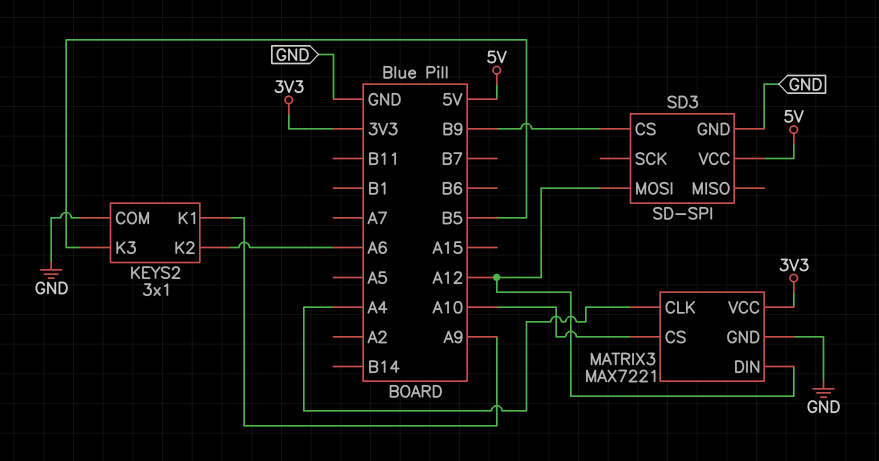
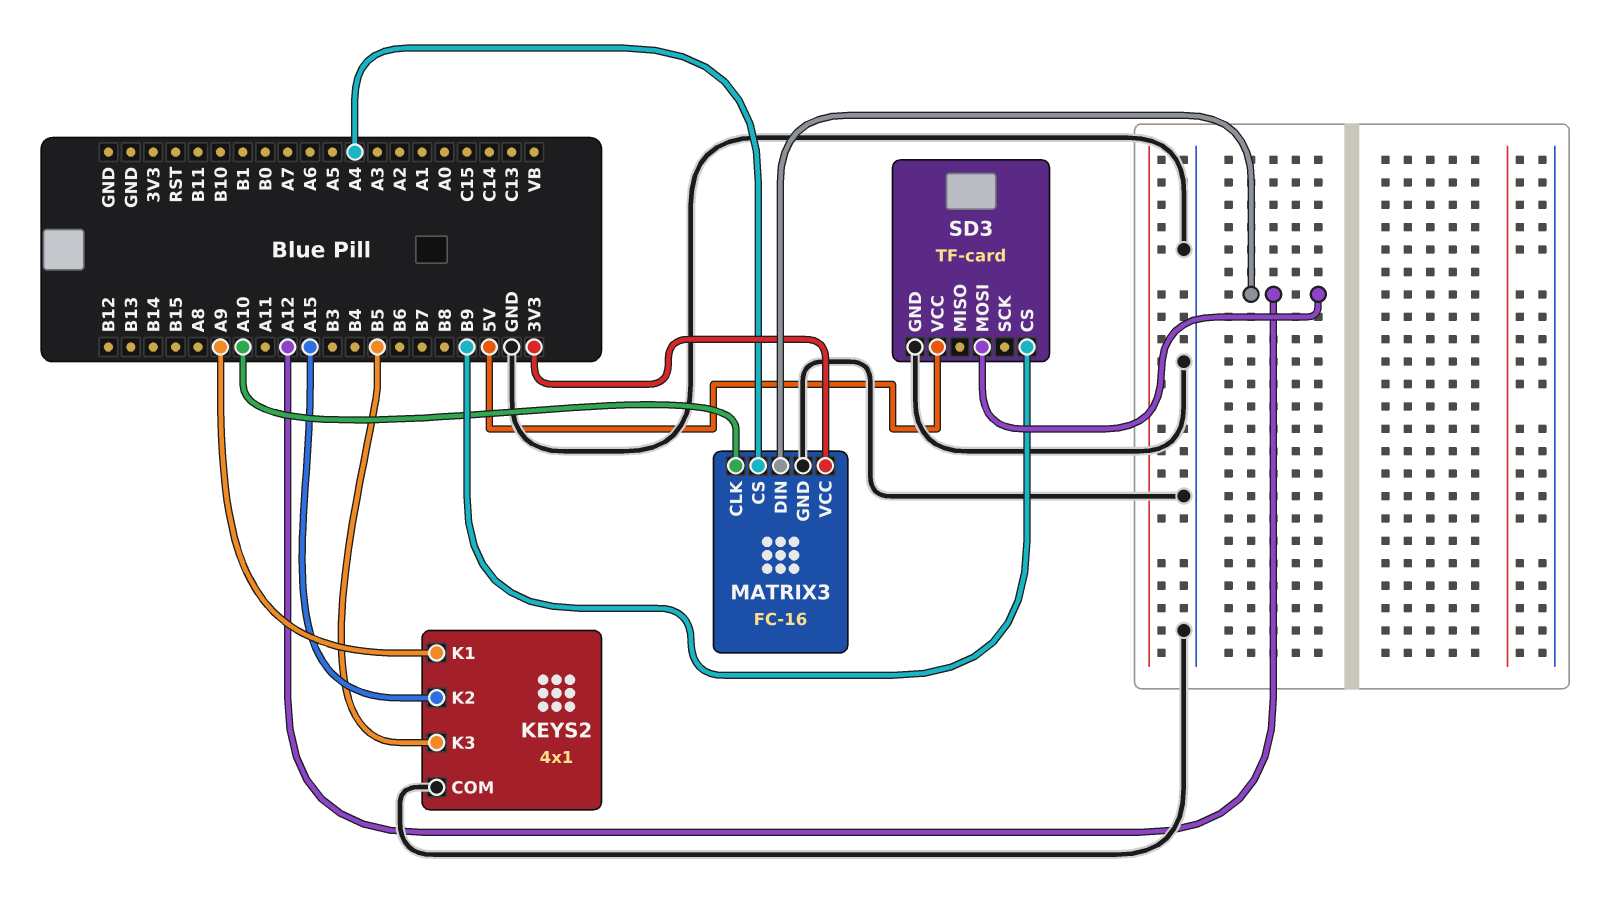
KEYS2: 3x1 -> 4x1
KEYS2 pin K2: A6 -> A15
MATRIX3: MAX7221 -> FC-16
MATRIX3 pin CLK: A4 -> A10
MATRIX3 pin CS: A10 -> A4
SD3: SD-SPI -> TF-card

